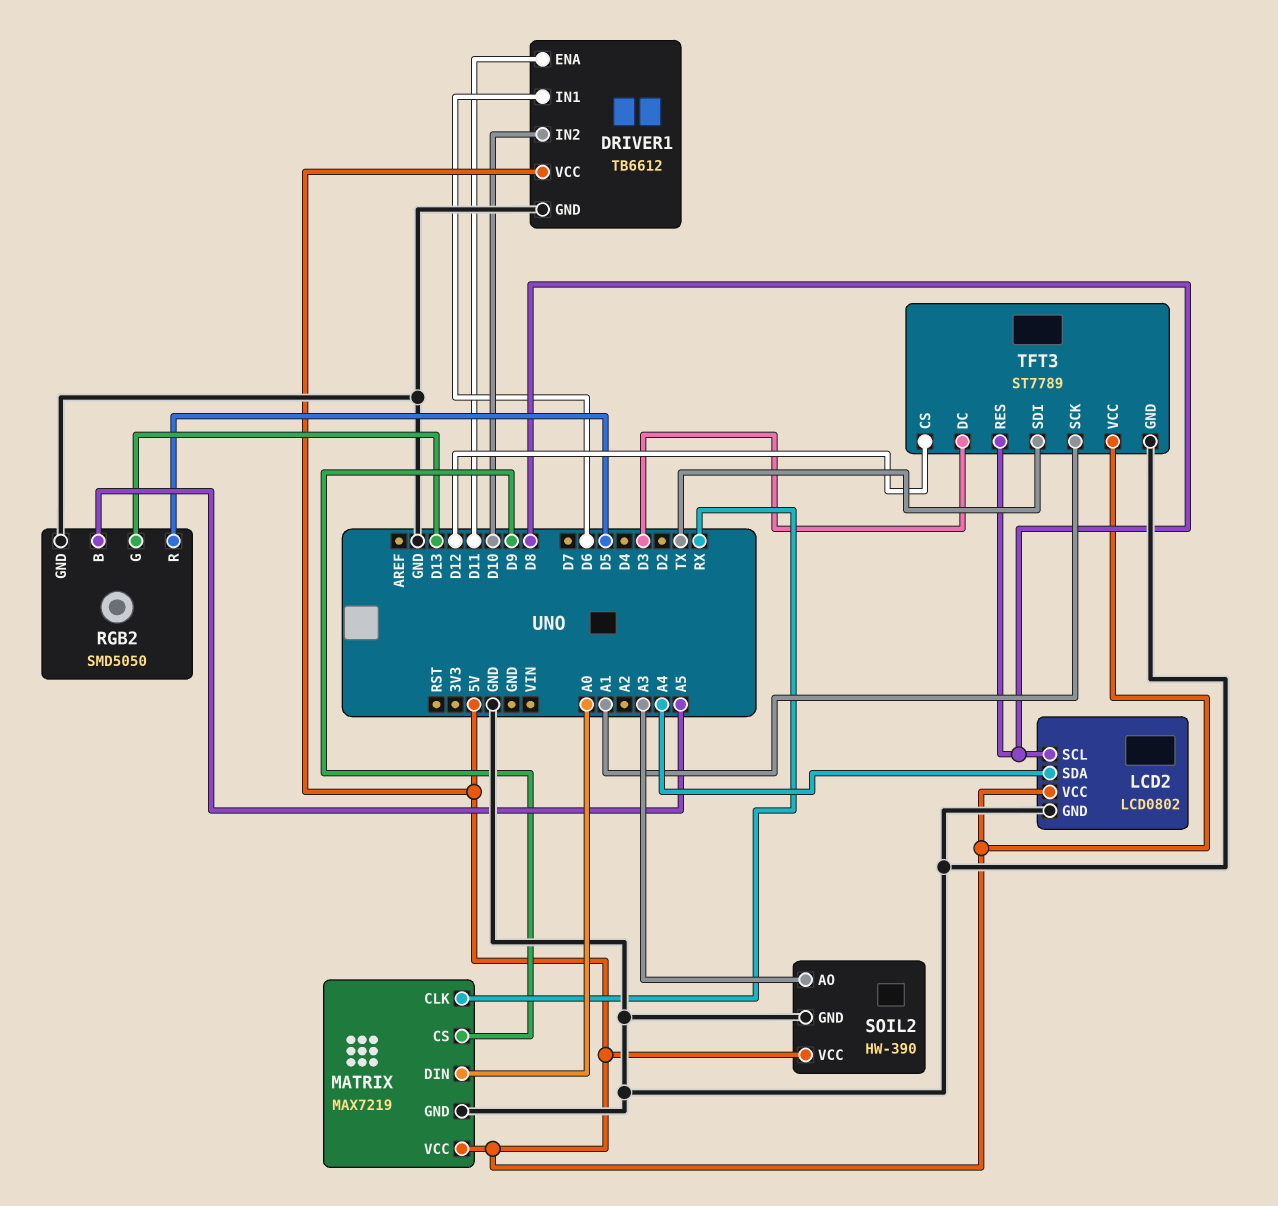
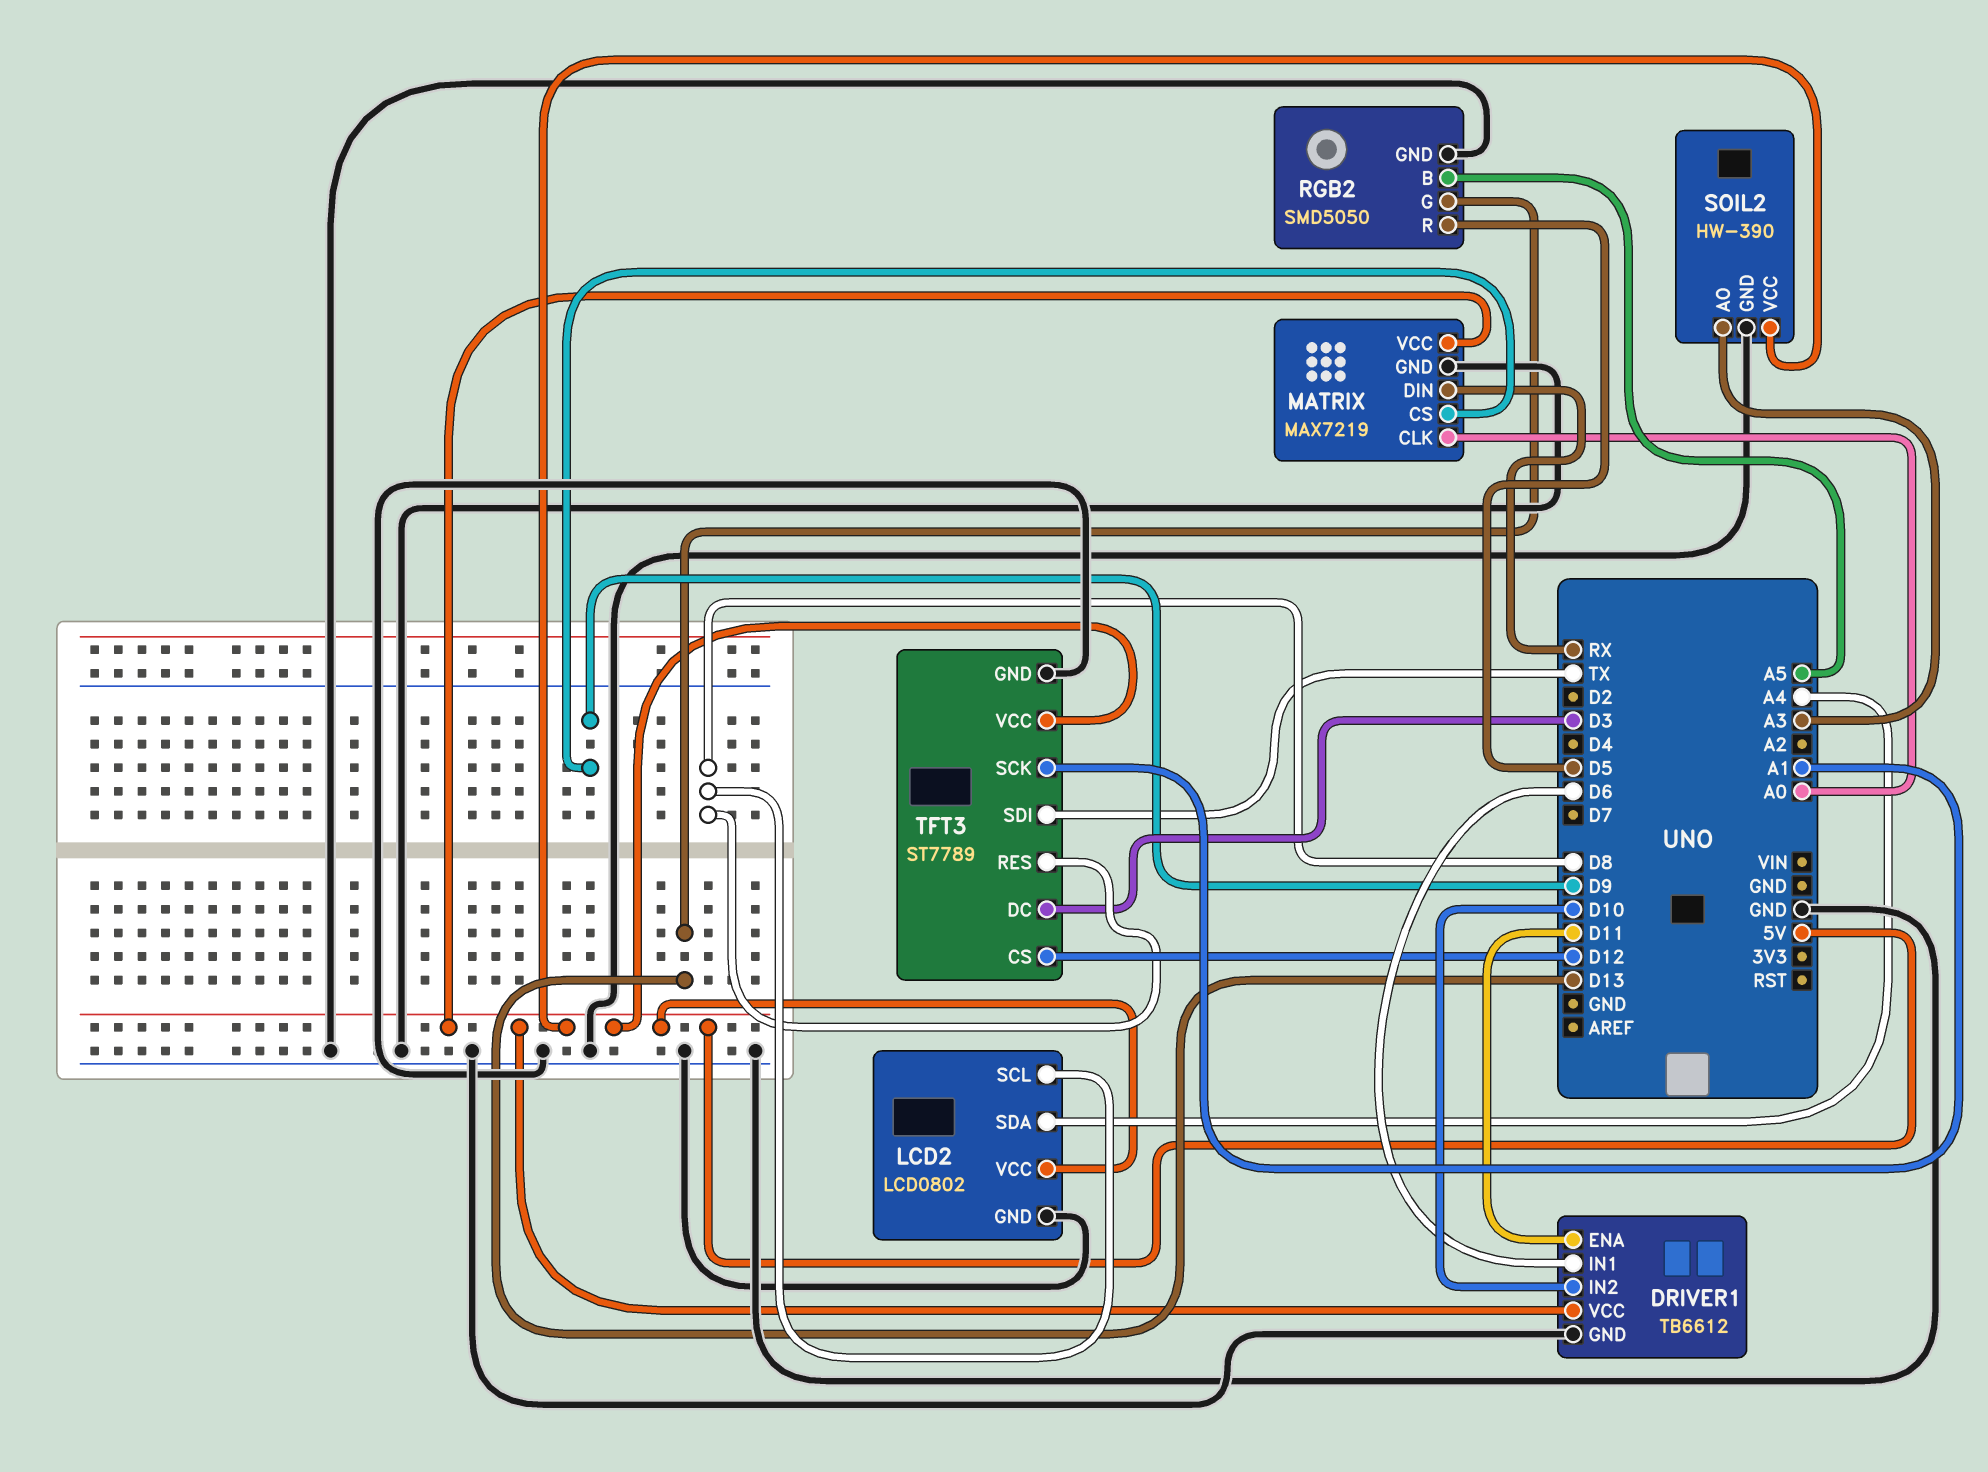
MATRIX pin CLK: RX -> A0
MATRIX pin DIN: A0 -> RX

